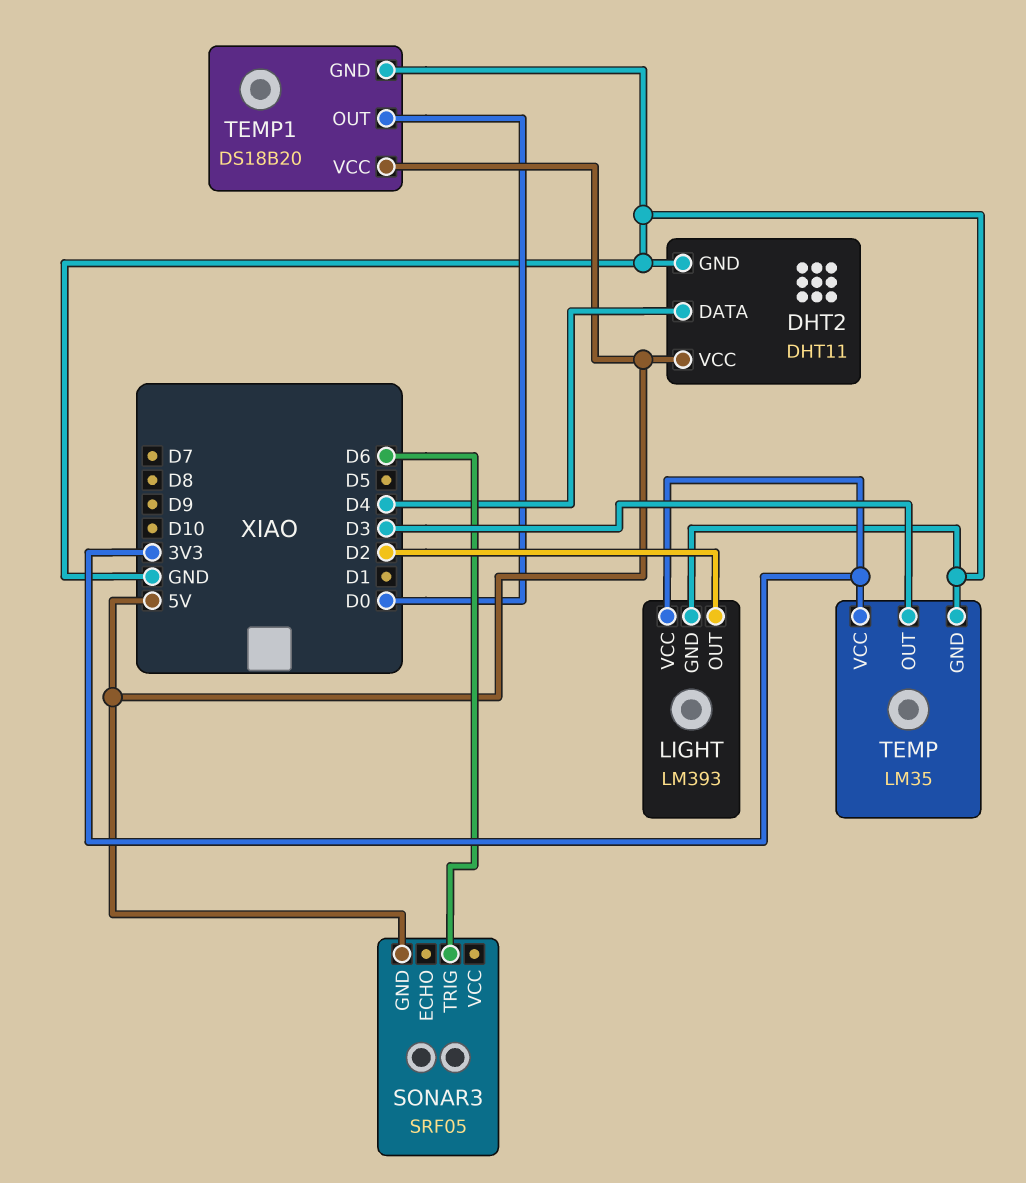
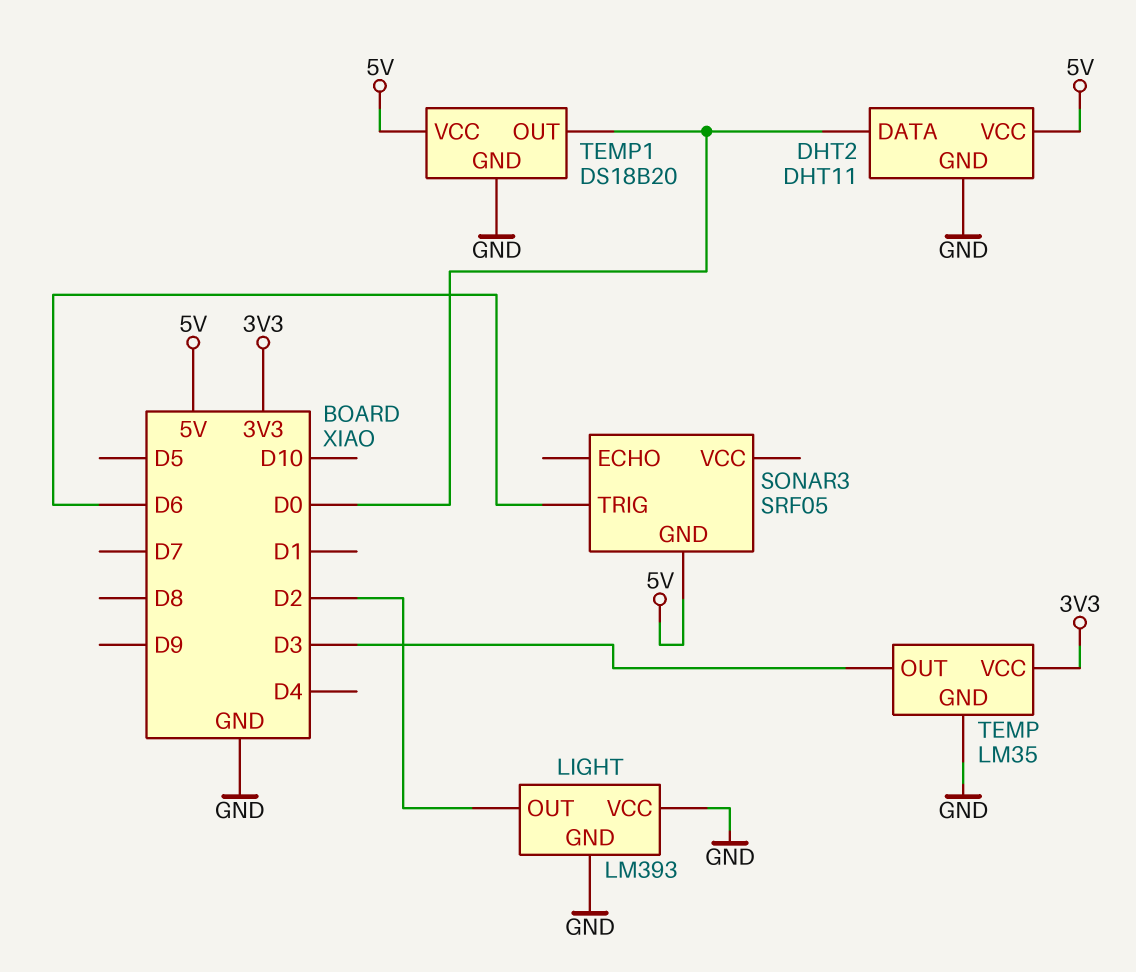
DHT2 pin DATA: D4 -> D0
LIGHT pin VCC: 3V3 -> GND

